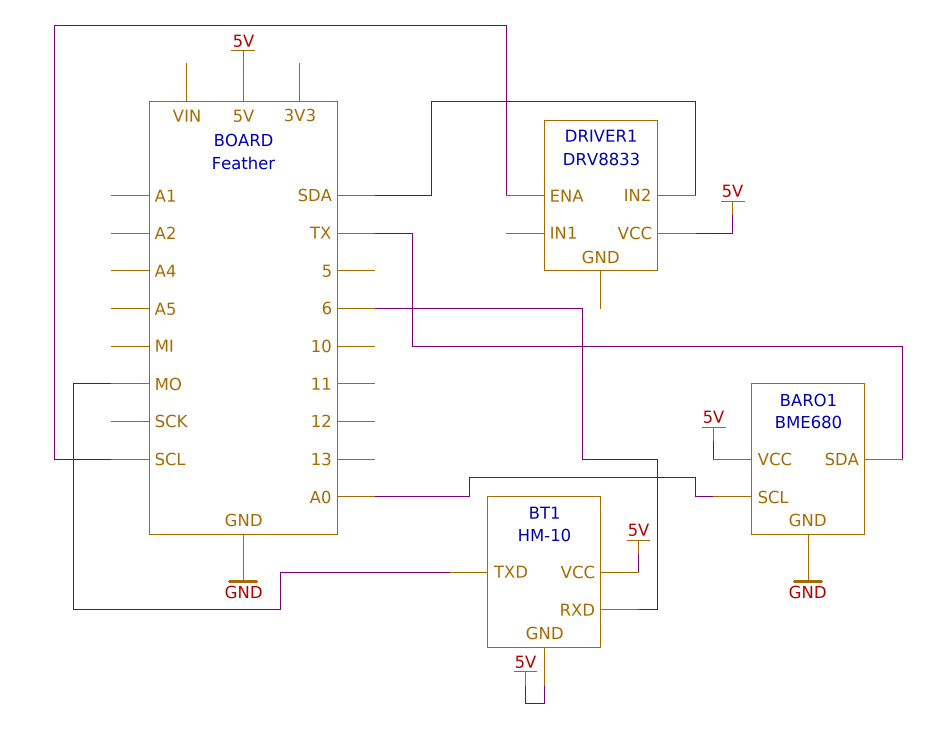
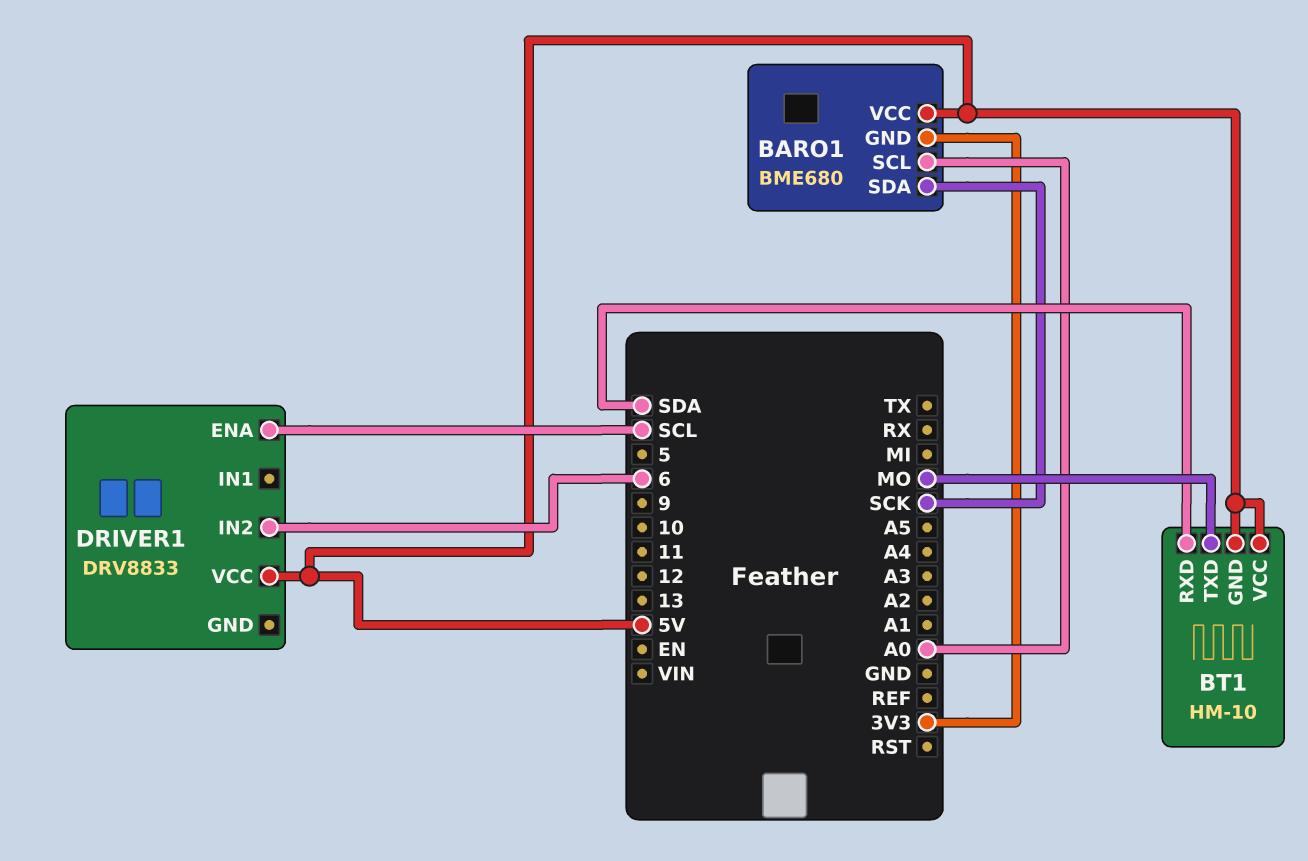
BARO1 pin GND: GND -> 3V3
BARO1 pin SDA: TX -> SCK
BT1 pin RXD: 6 -> SDA
DRIVER1 pin IN2: SDA -> 6

